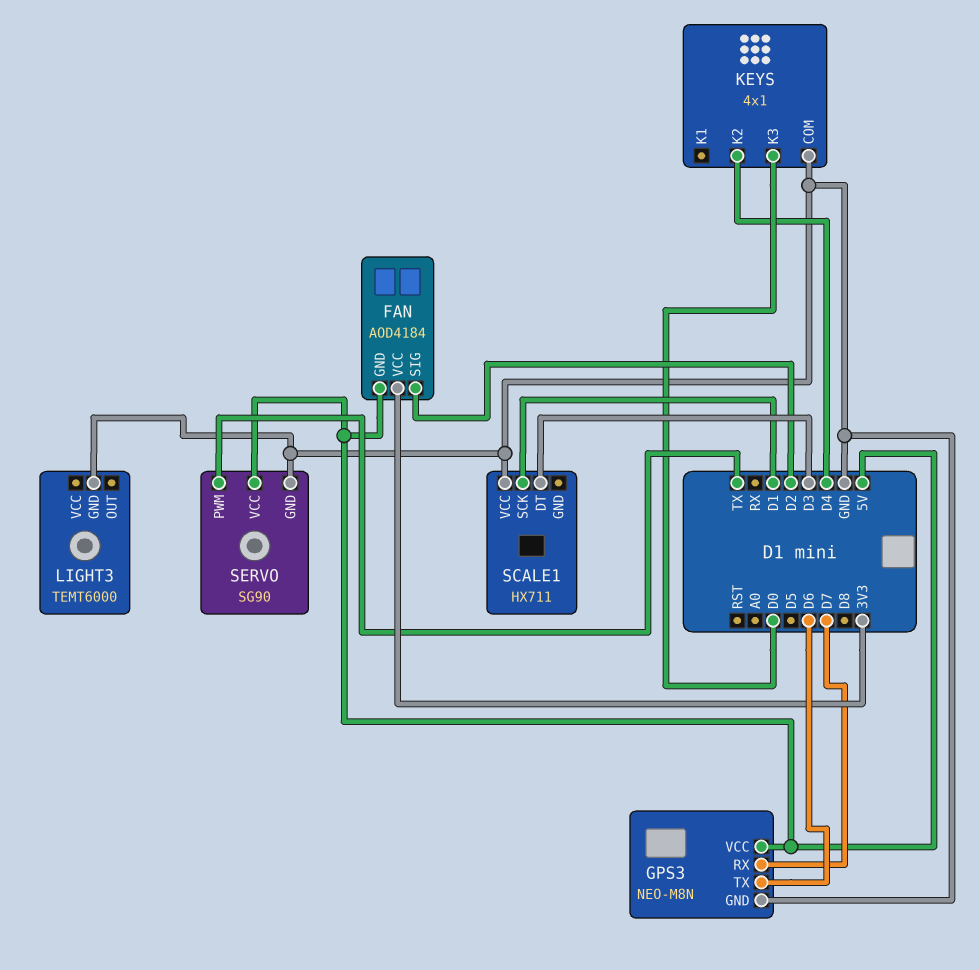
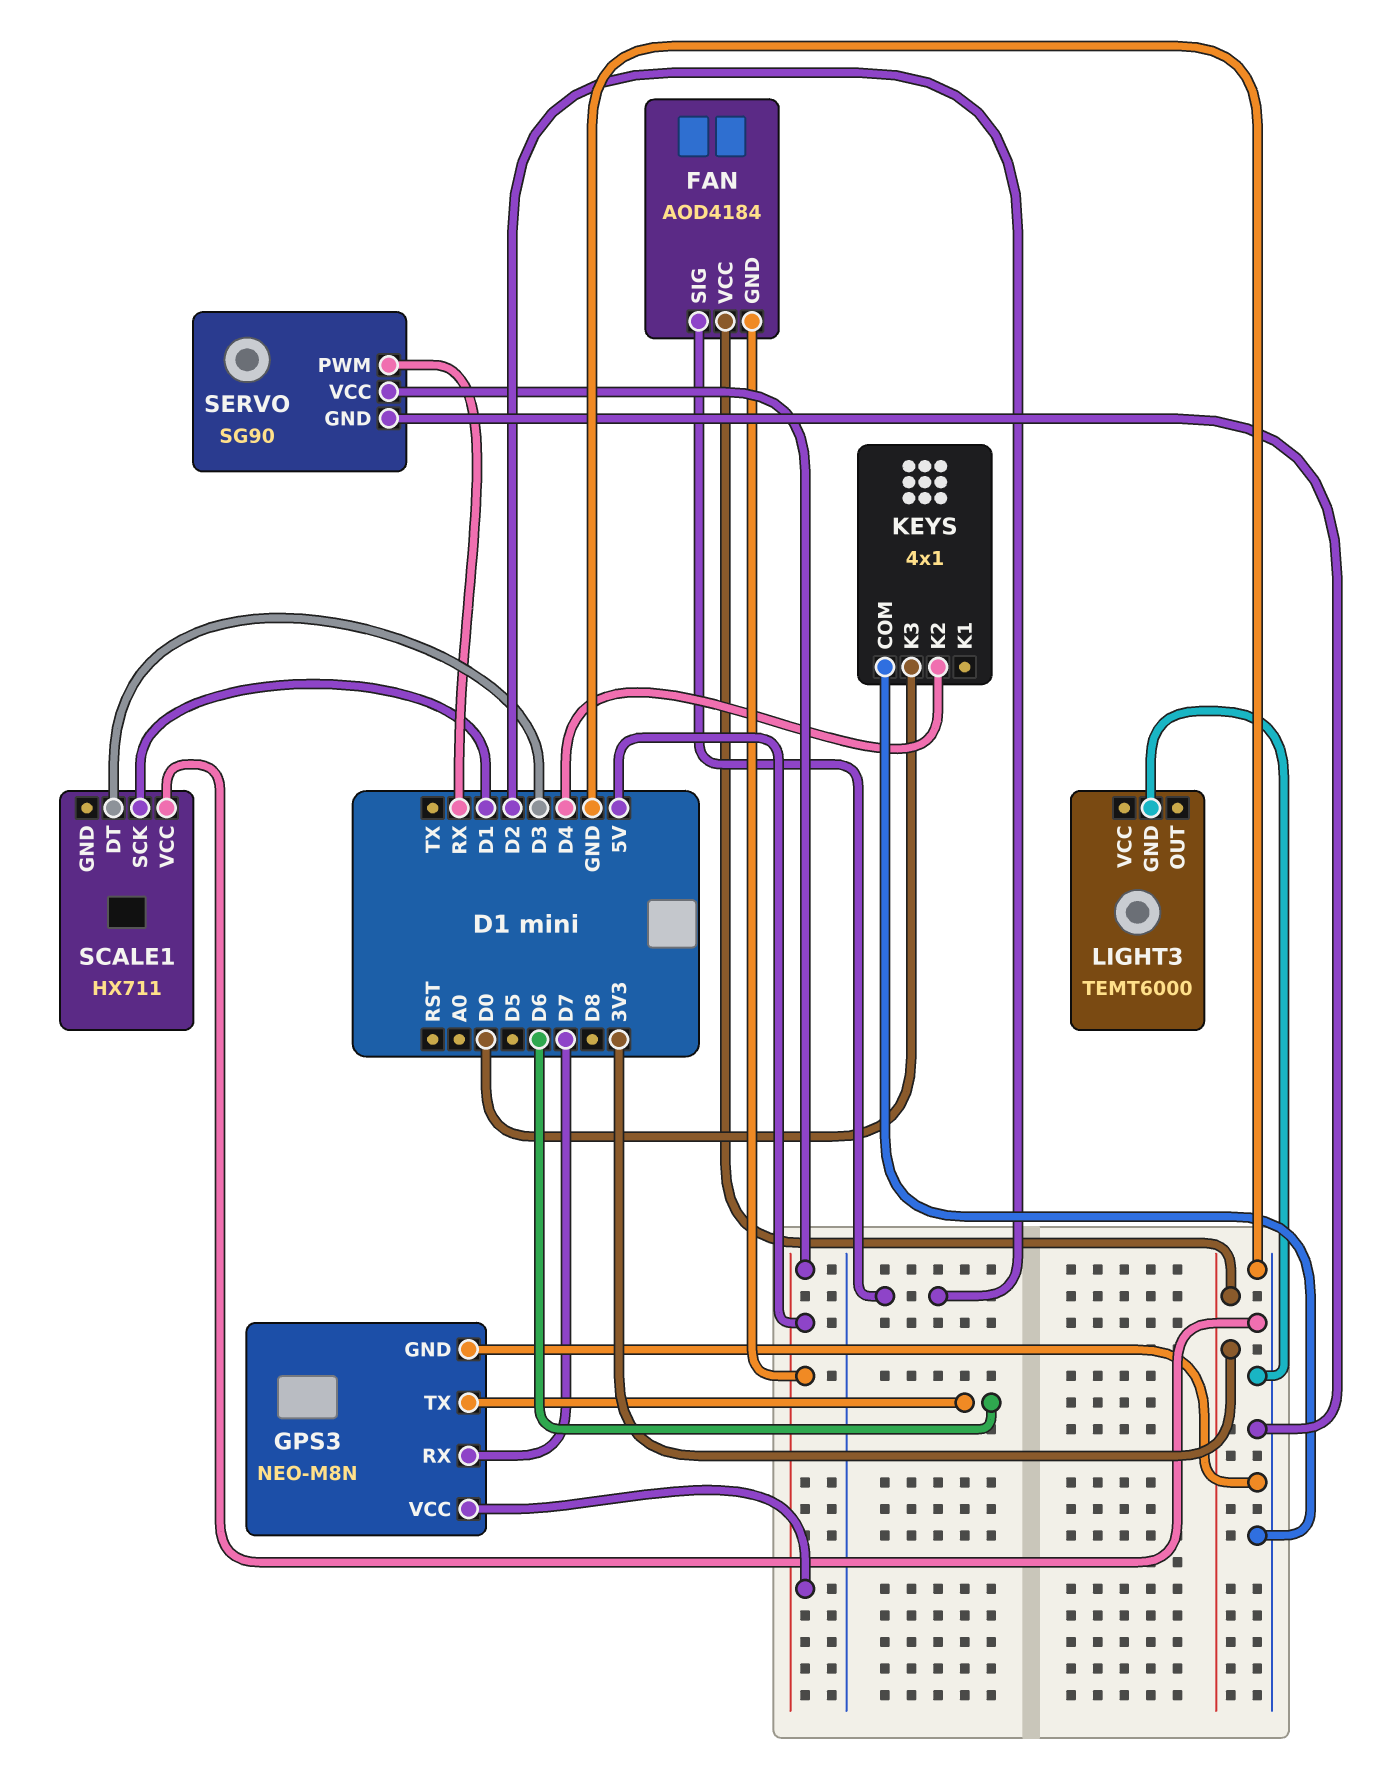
SERVO pin PWM: TX -> RX

